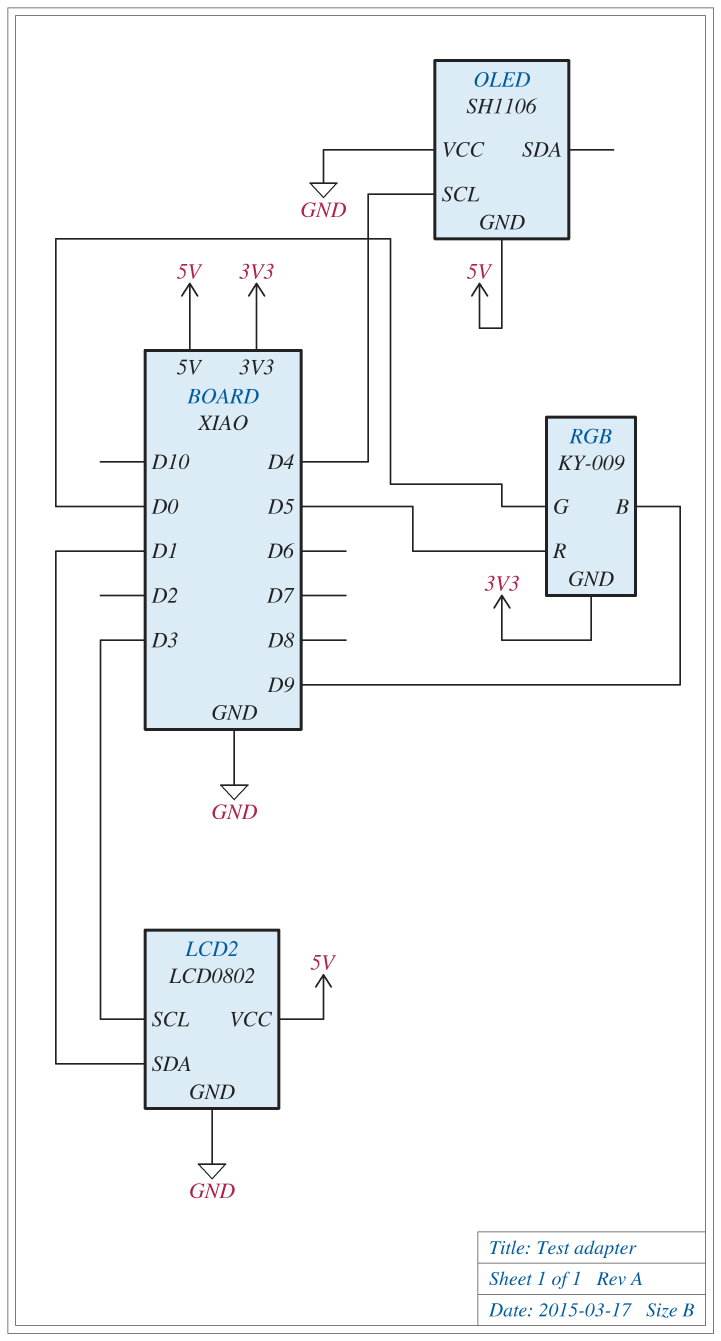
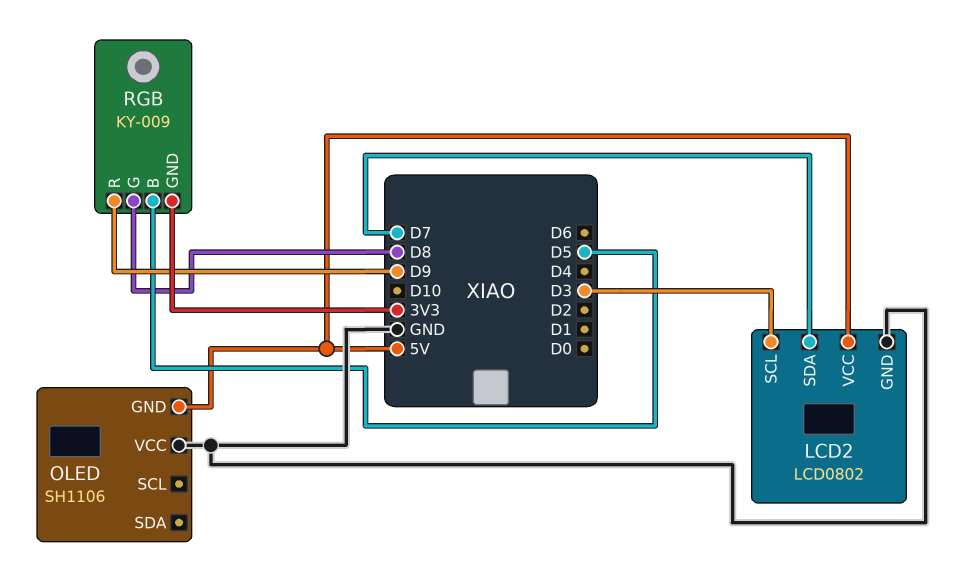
LCD2 pin SDA: D1 -> D7
OLED pin SCL: D4 -> none
RGB pin B: D9 -> D5
RGB pin G: D0 -> D8
RGB pin R: D5 -> D9

